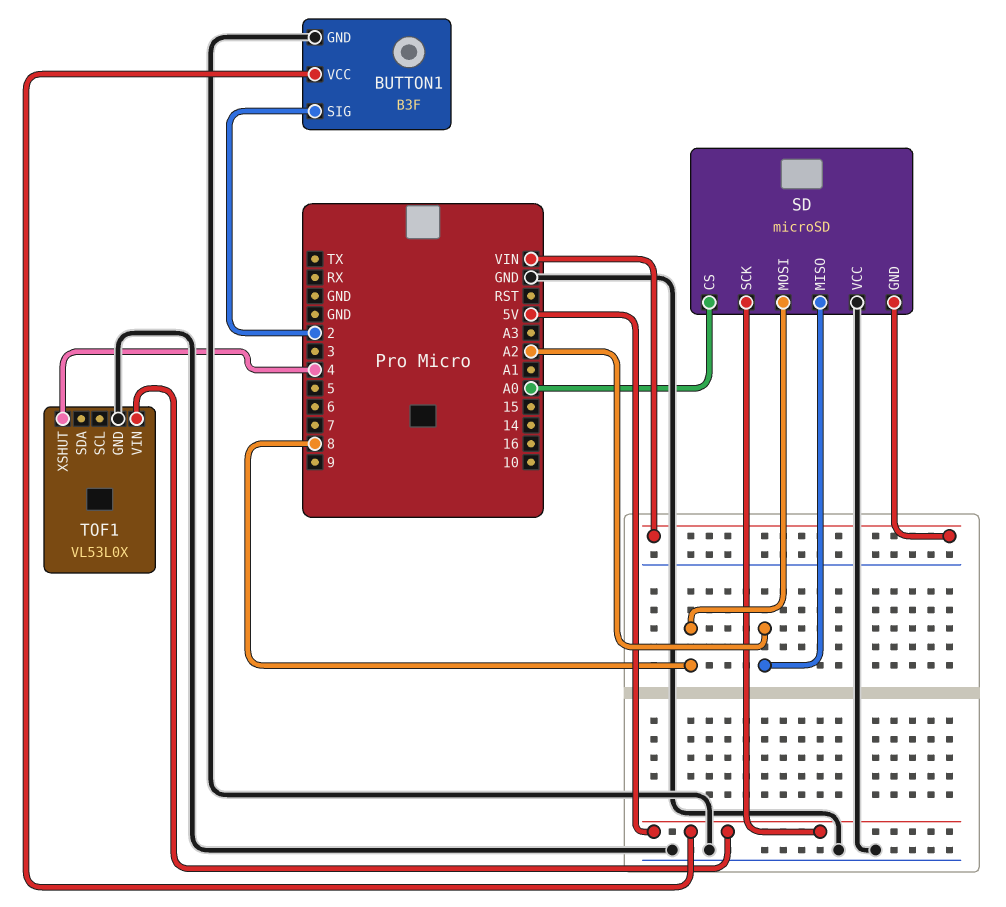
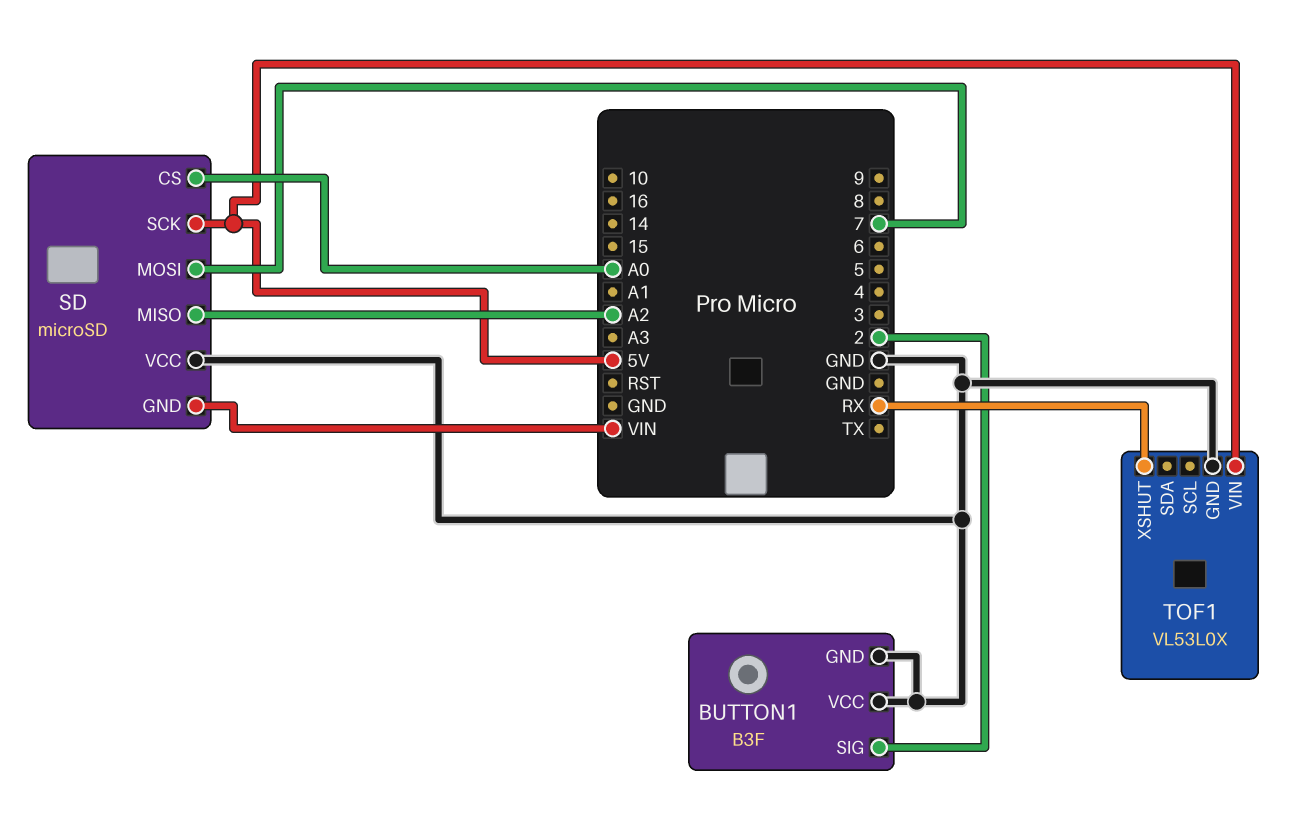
BUTTON1 pin VCC: 5V -> GND
SD pin MOSI: 8 -> 7
TOF1 pin XSHUT: 4 -> RX

